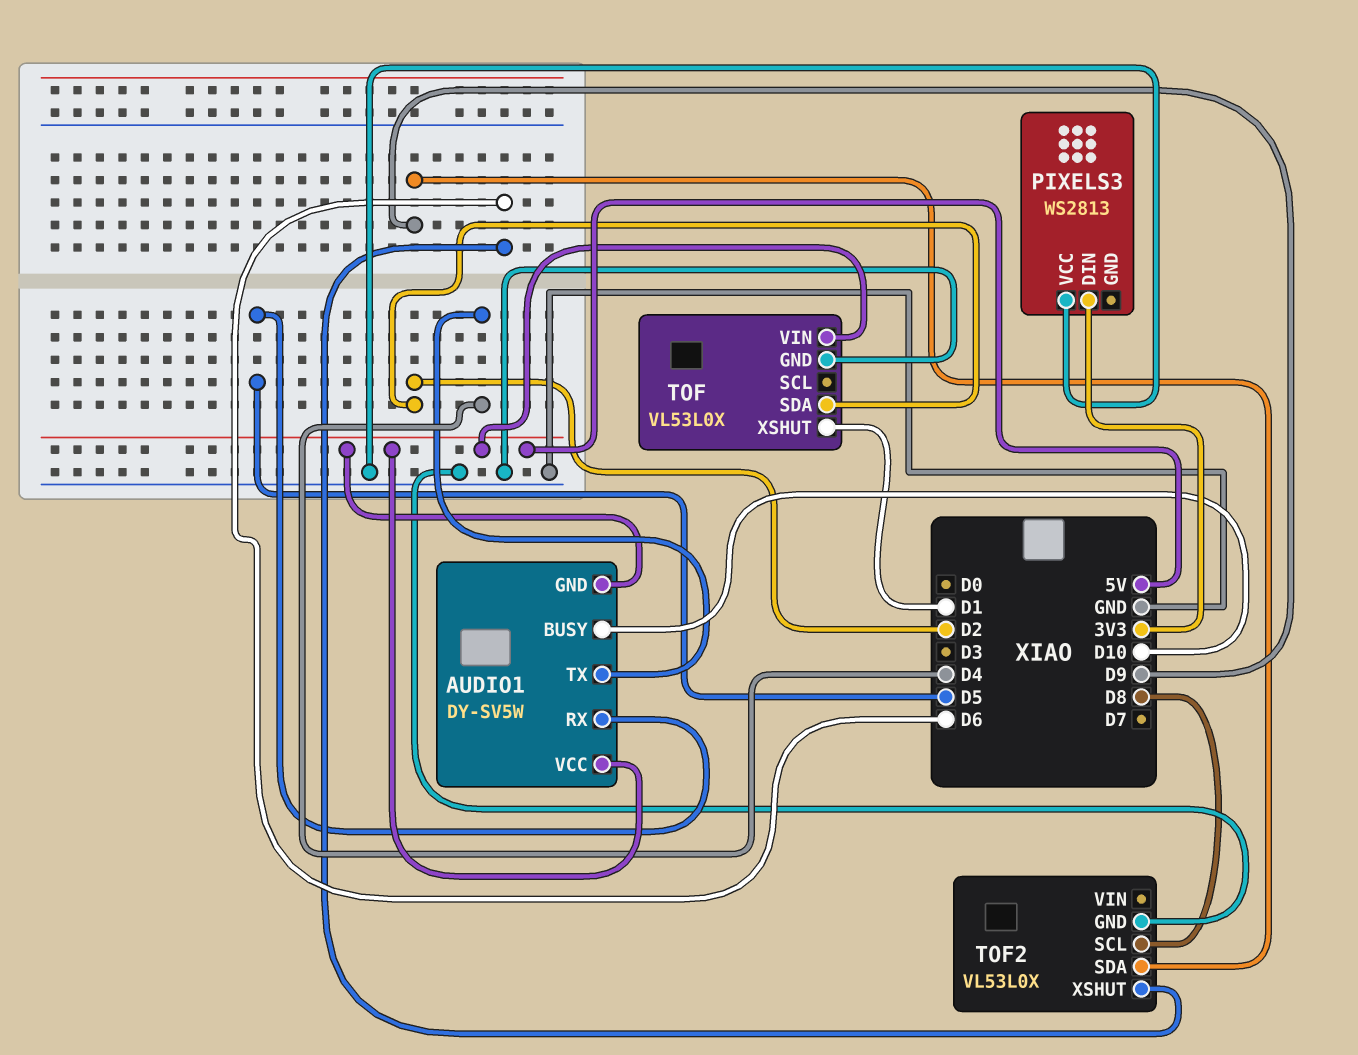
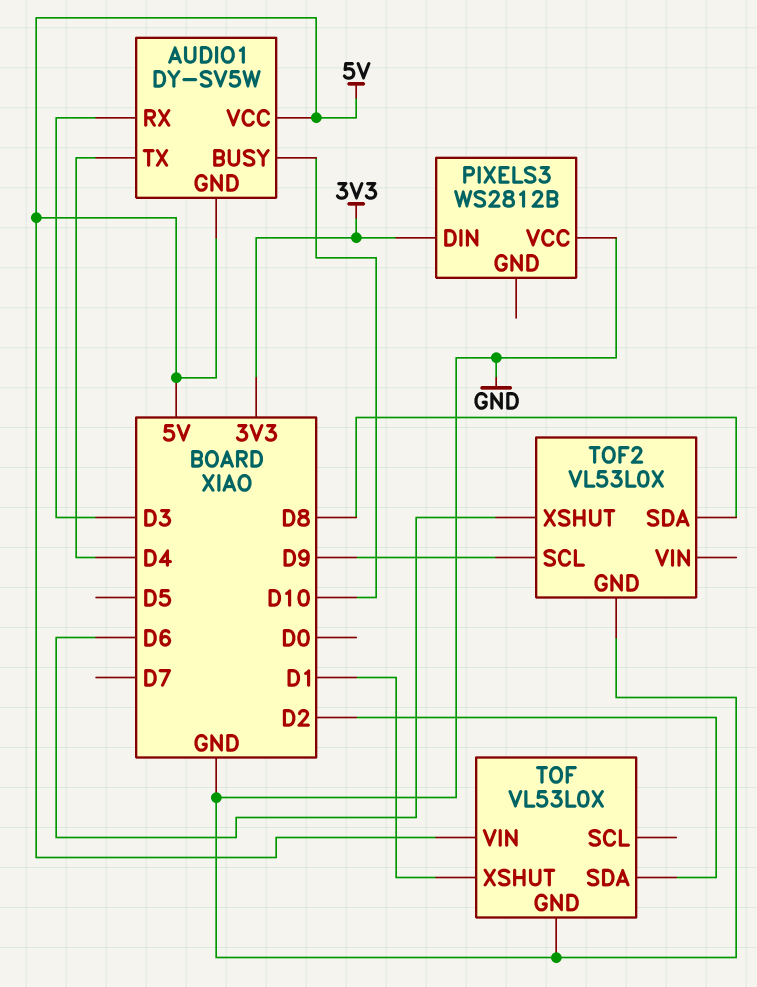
AUDIO1 pin RX: D5 -> D3
PIXELS3: WS2813 -> WS2812B
TOF2 pin SCL: D8 -> D9
TOF2 pin SDA: D9 -> D8

